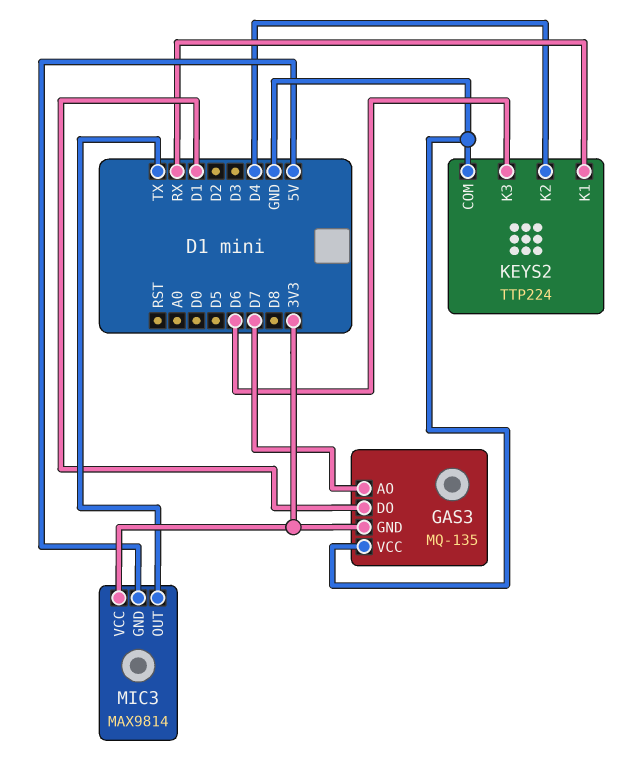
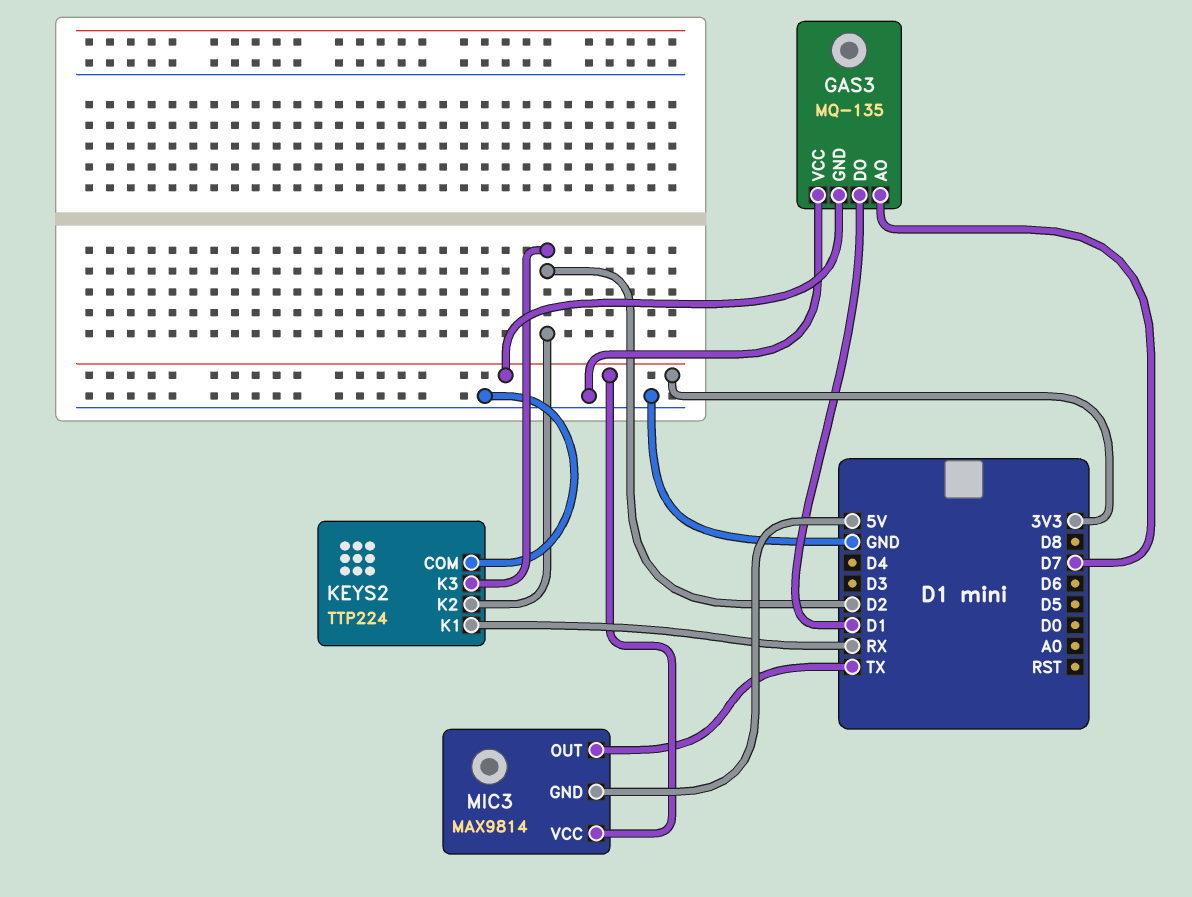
KEYS2 pin K2: D4 -> D2
KEYS2 pin K3: D6 -> D2

